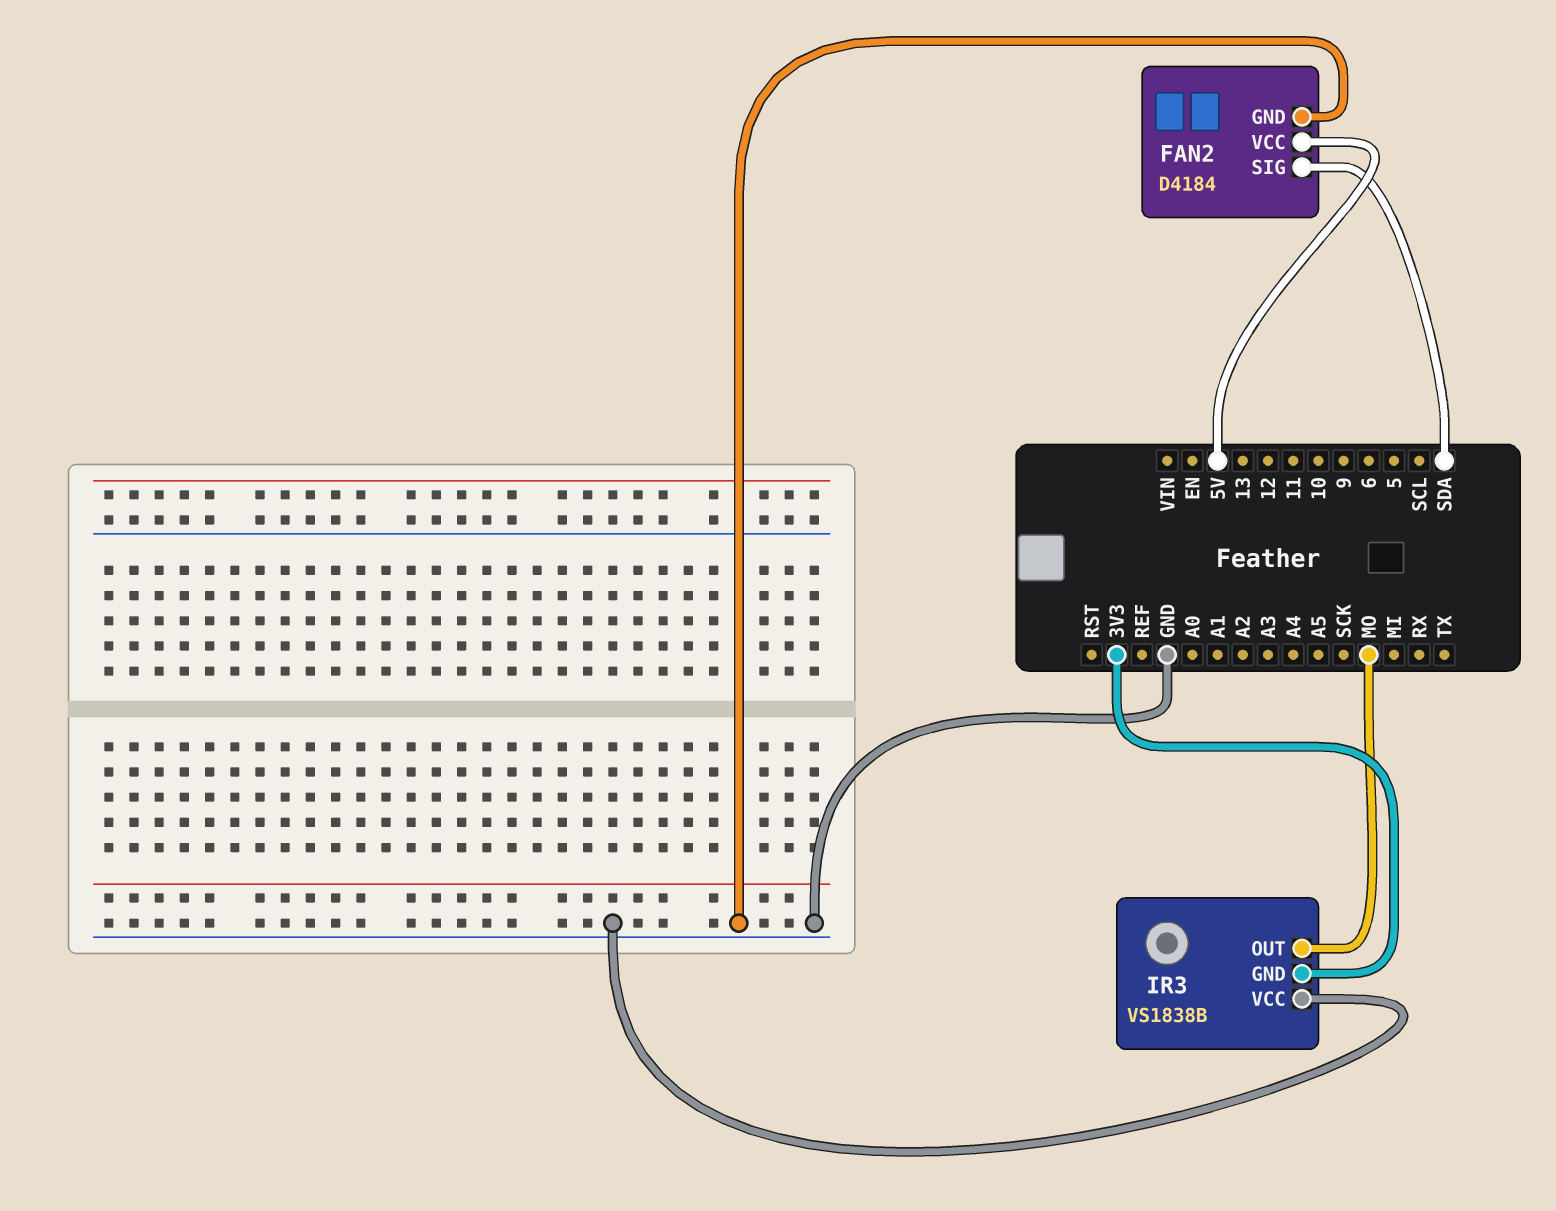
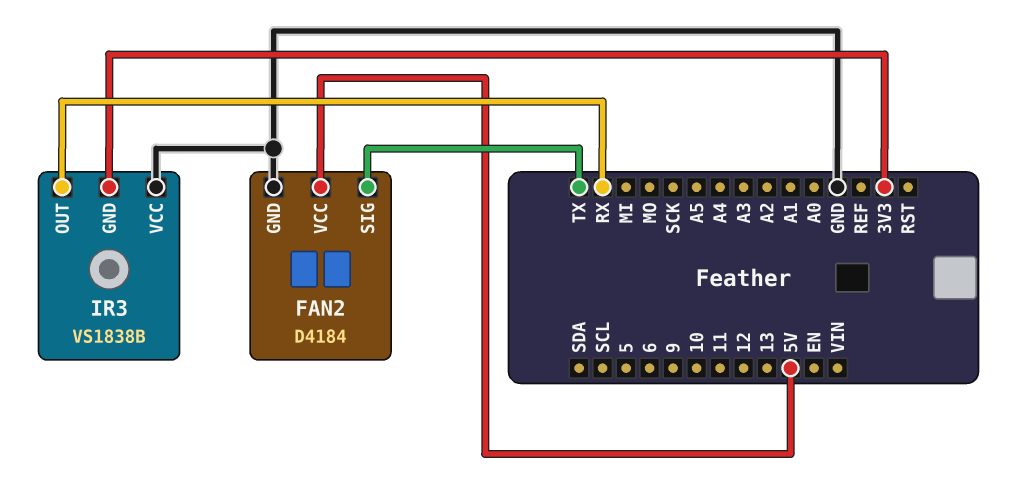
FAN2 pin SIG: SDA -> TX
IR3 pin OUT: MO -> RX

